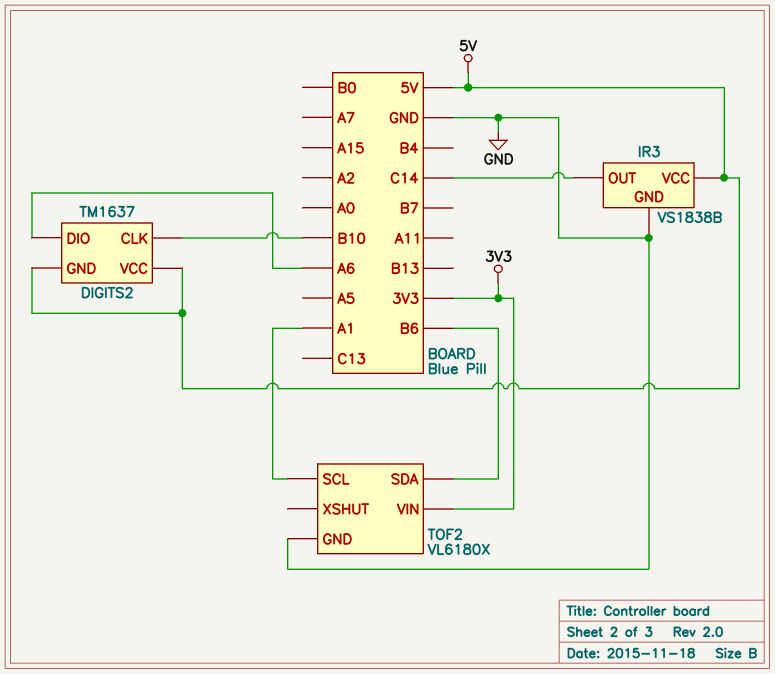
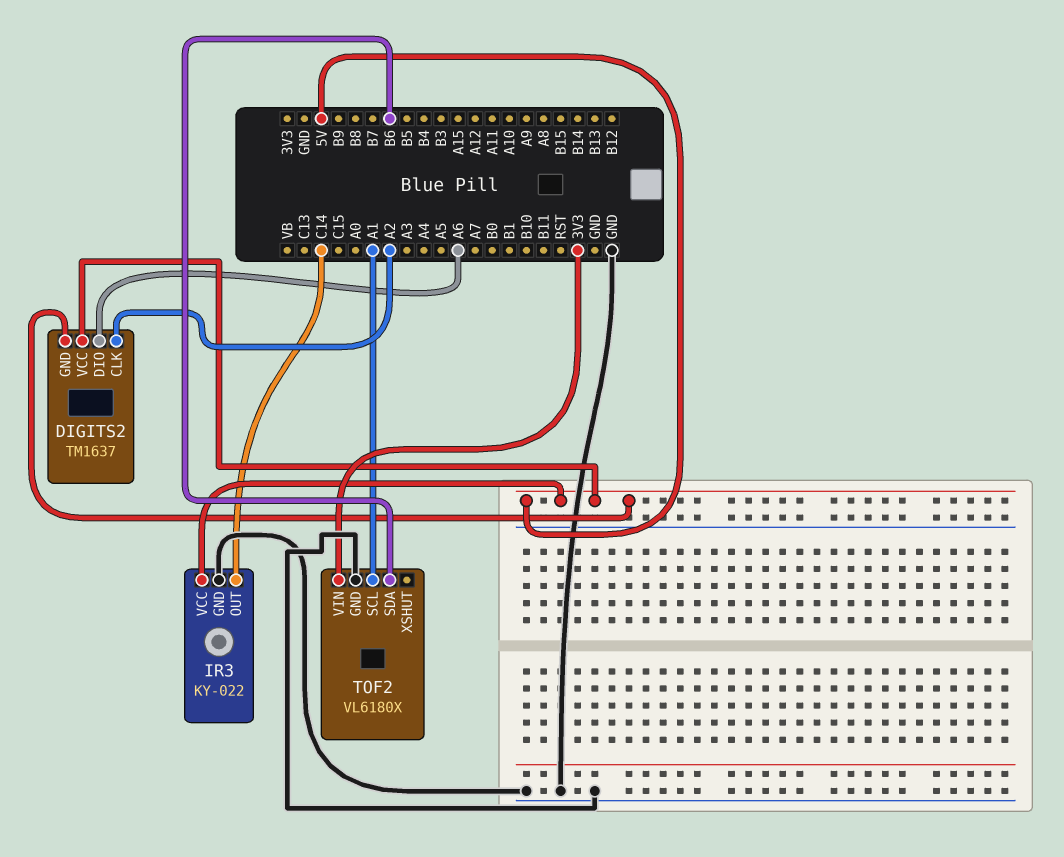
DIGITS2 pin CLK: B10 -> A2
IR3: VS1838B -> KY-022

